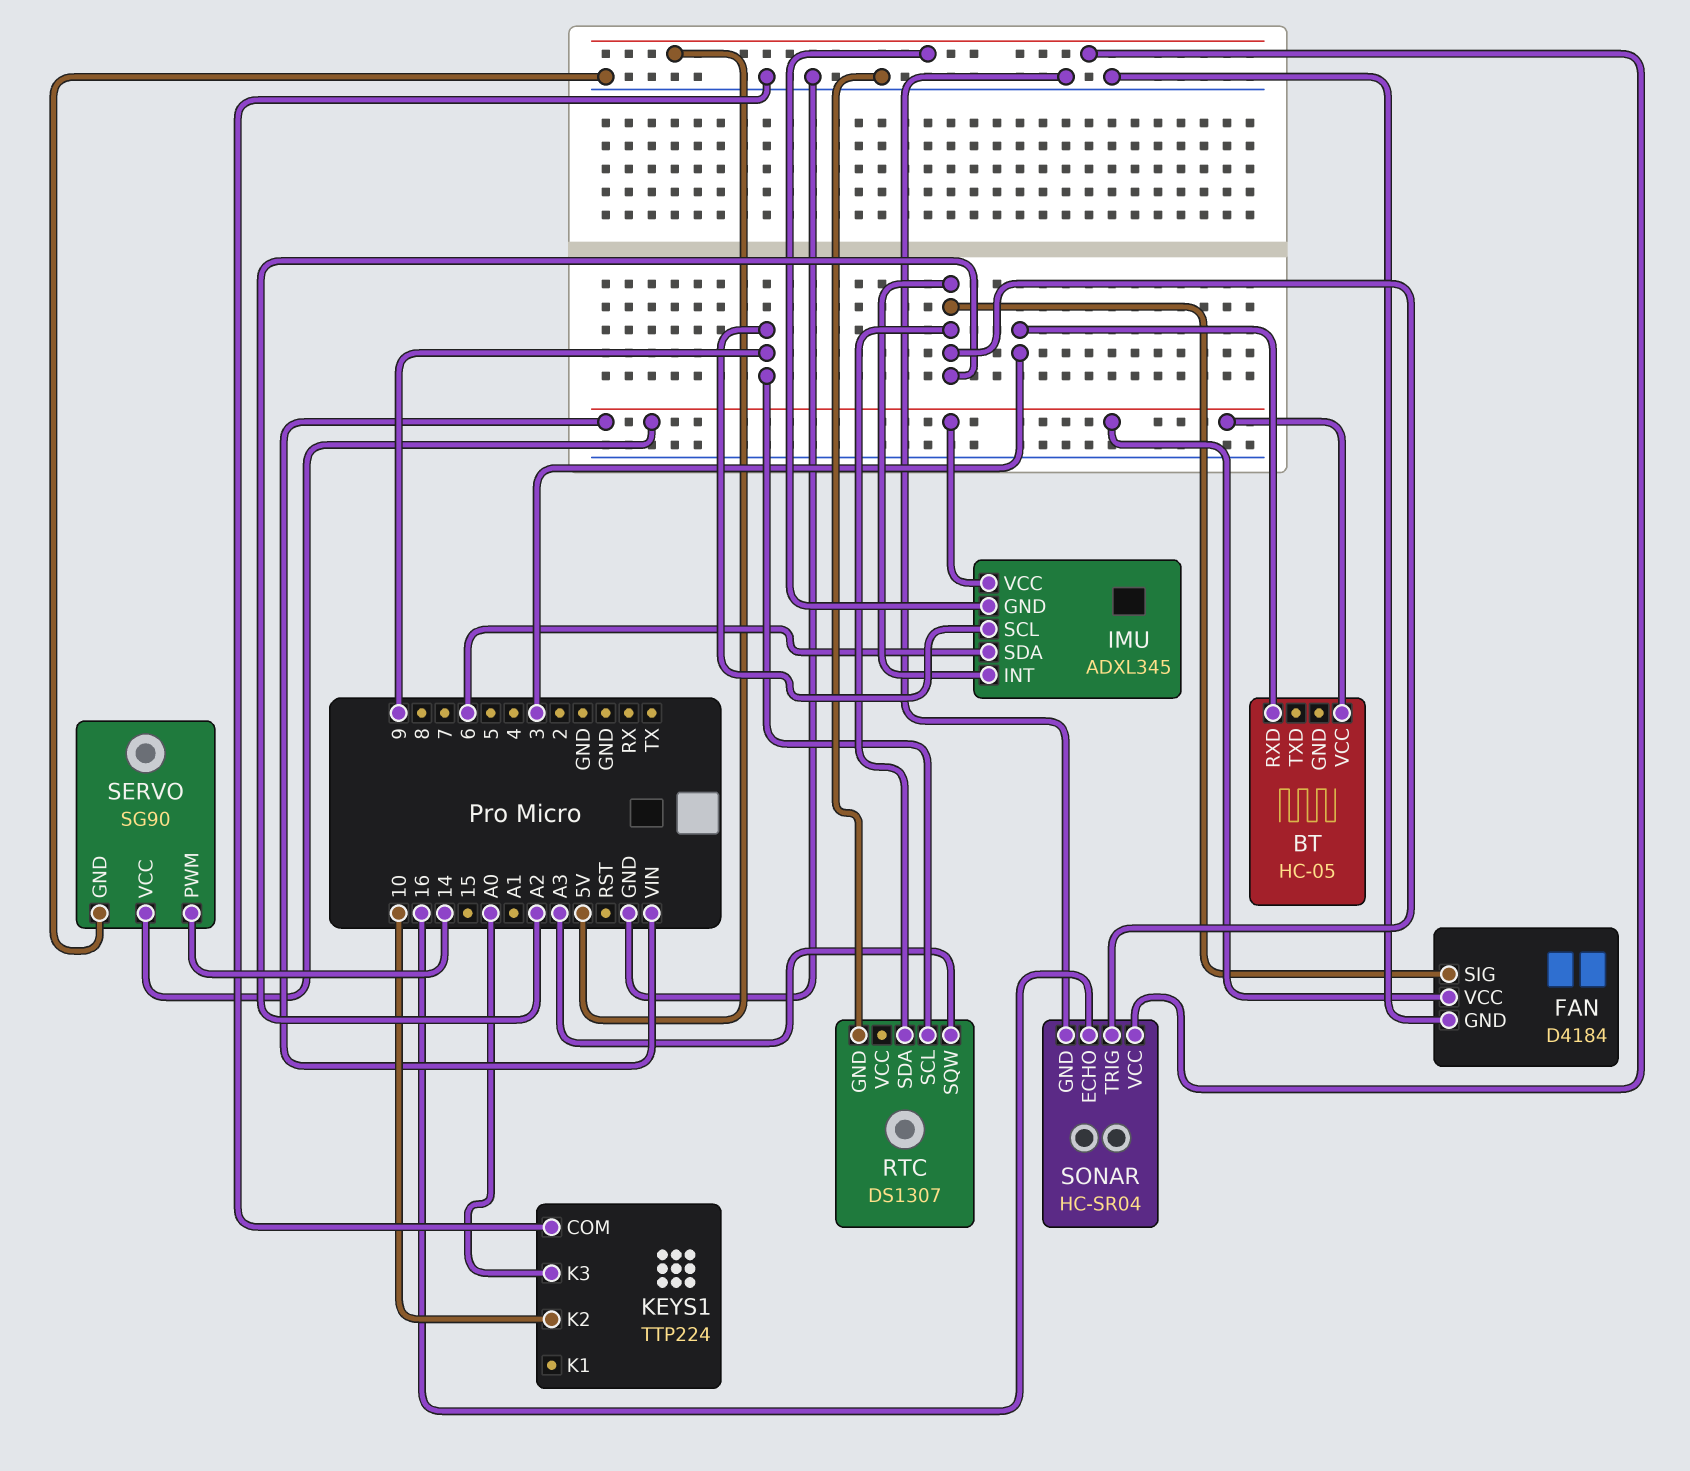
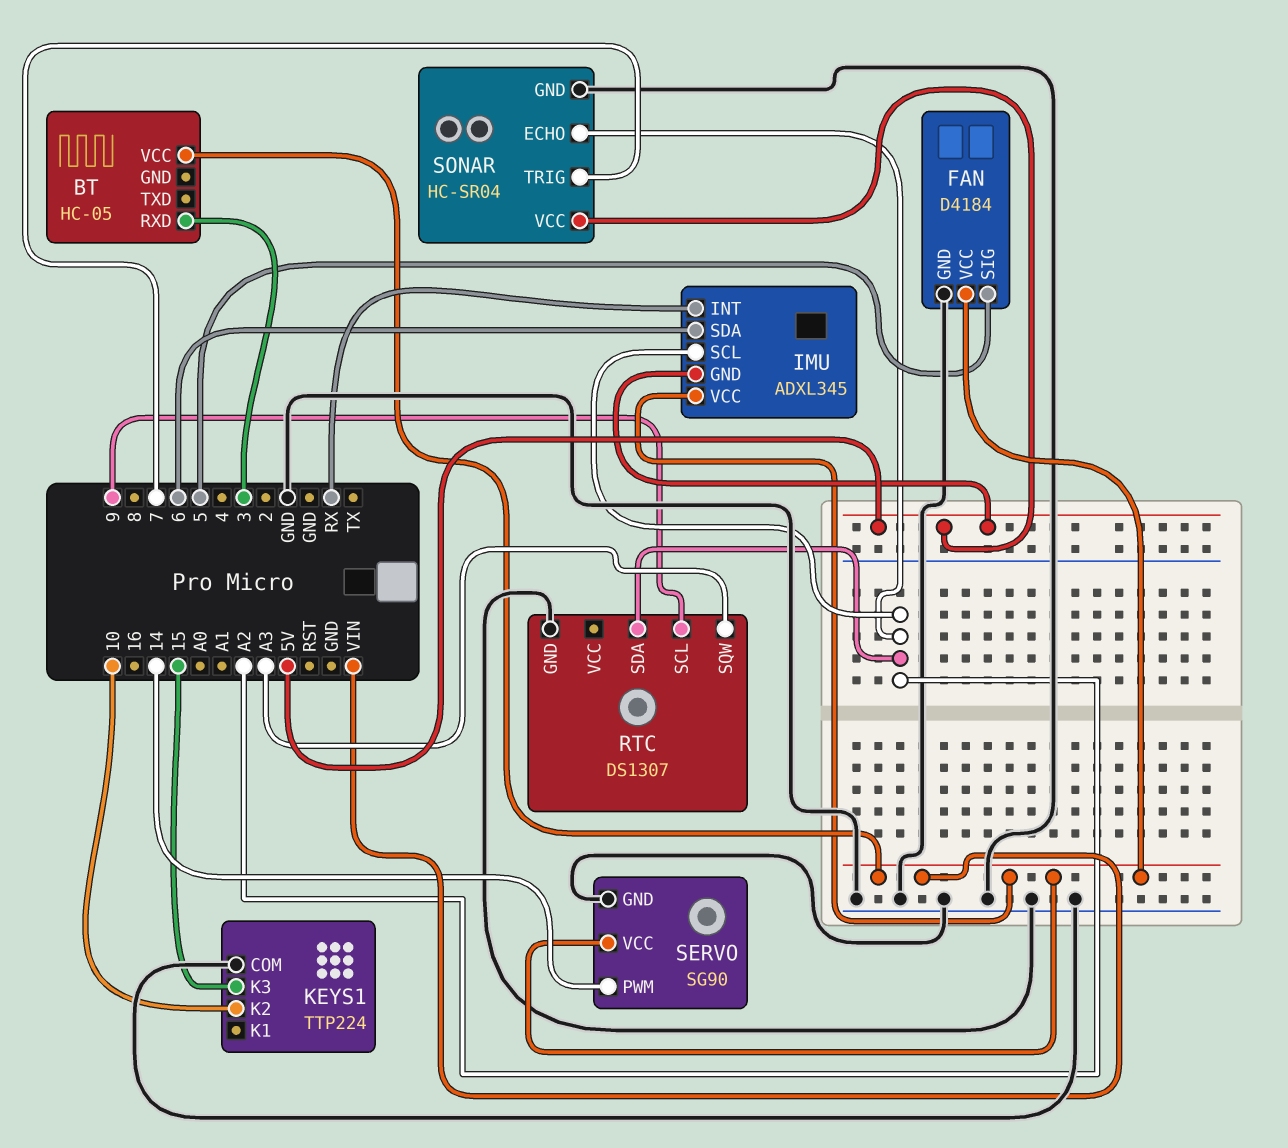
FAN pin SIG: A2 -> 5
IMU pin INT: A2 -> RX
IMU pin SCL: 9 -> A2
KEYS1 pin K3: A0 -> 15
SONAR pin ECHO: 16 -> A2
SONAR pin TRIG: A2 -> 7

